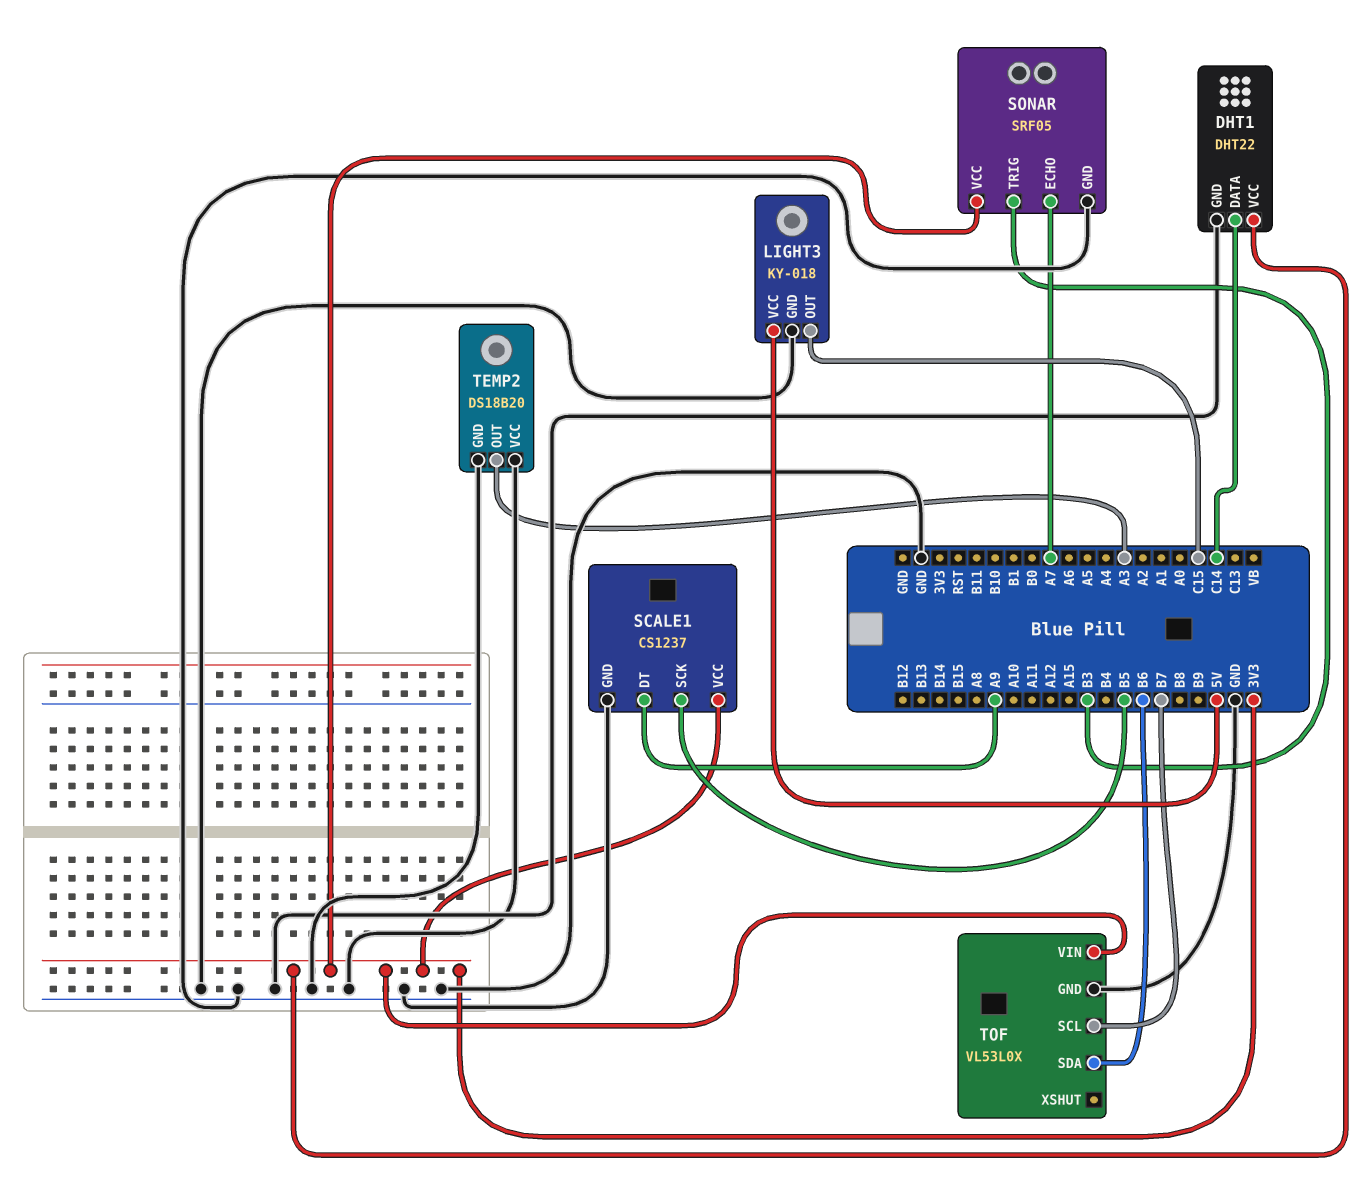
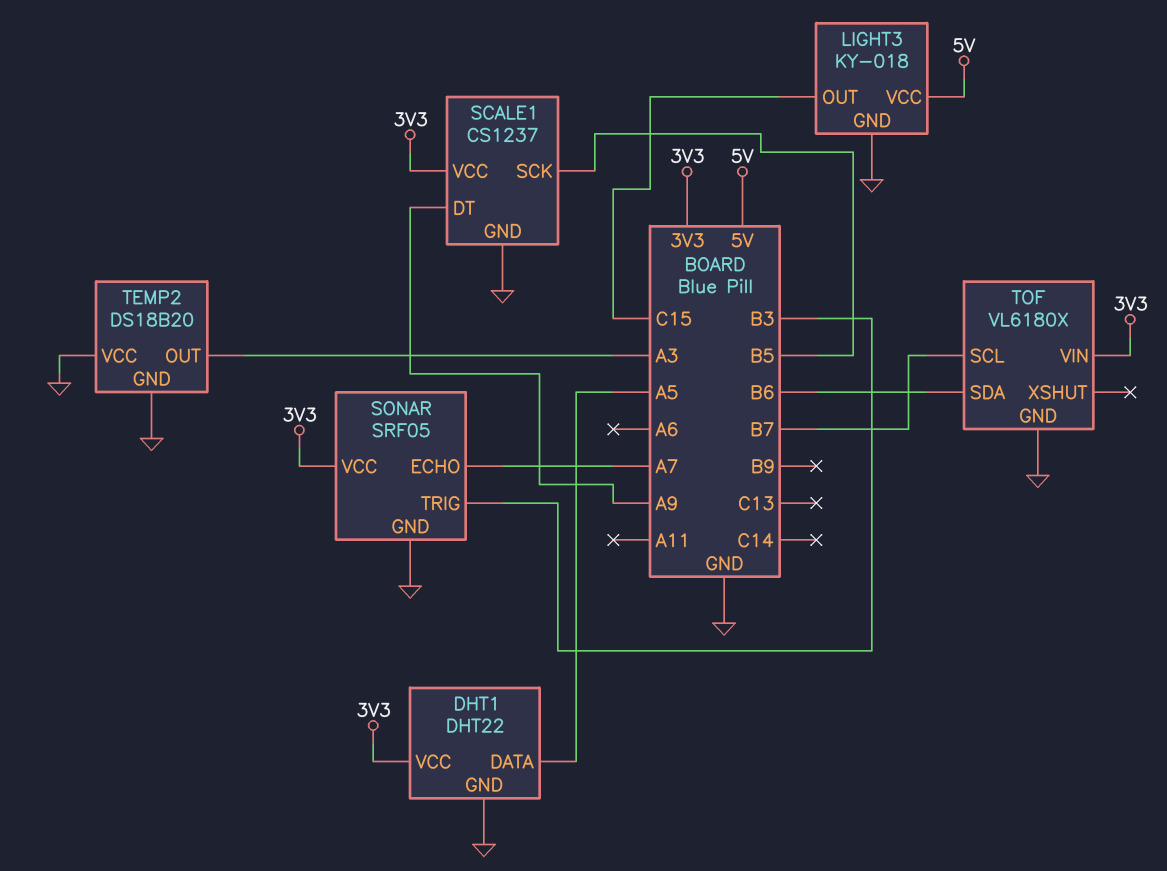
DHT1 pin DATA: C14 -> A5
TOF: VL53L0X -> VL6180X

